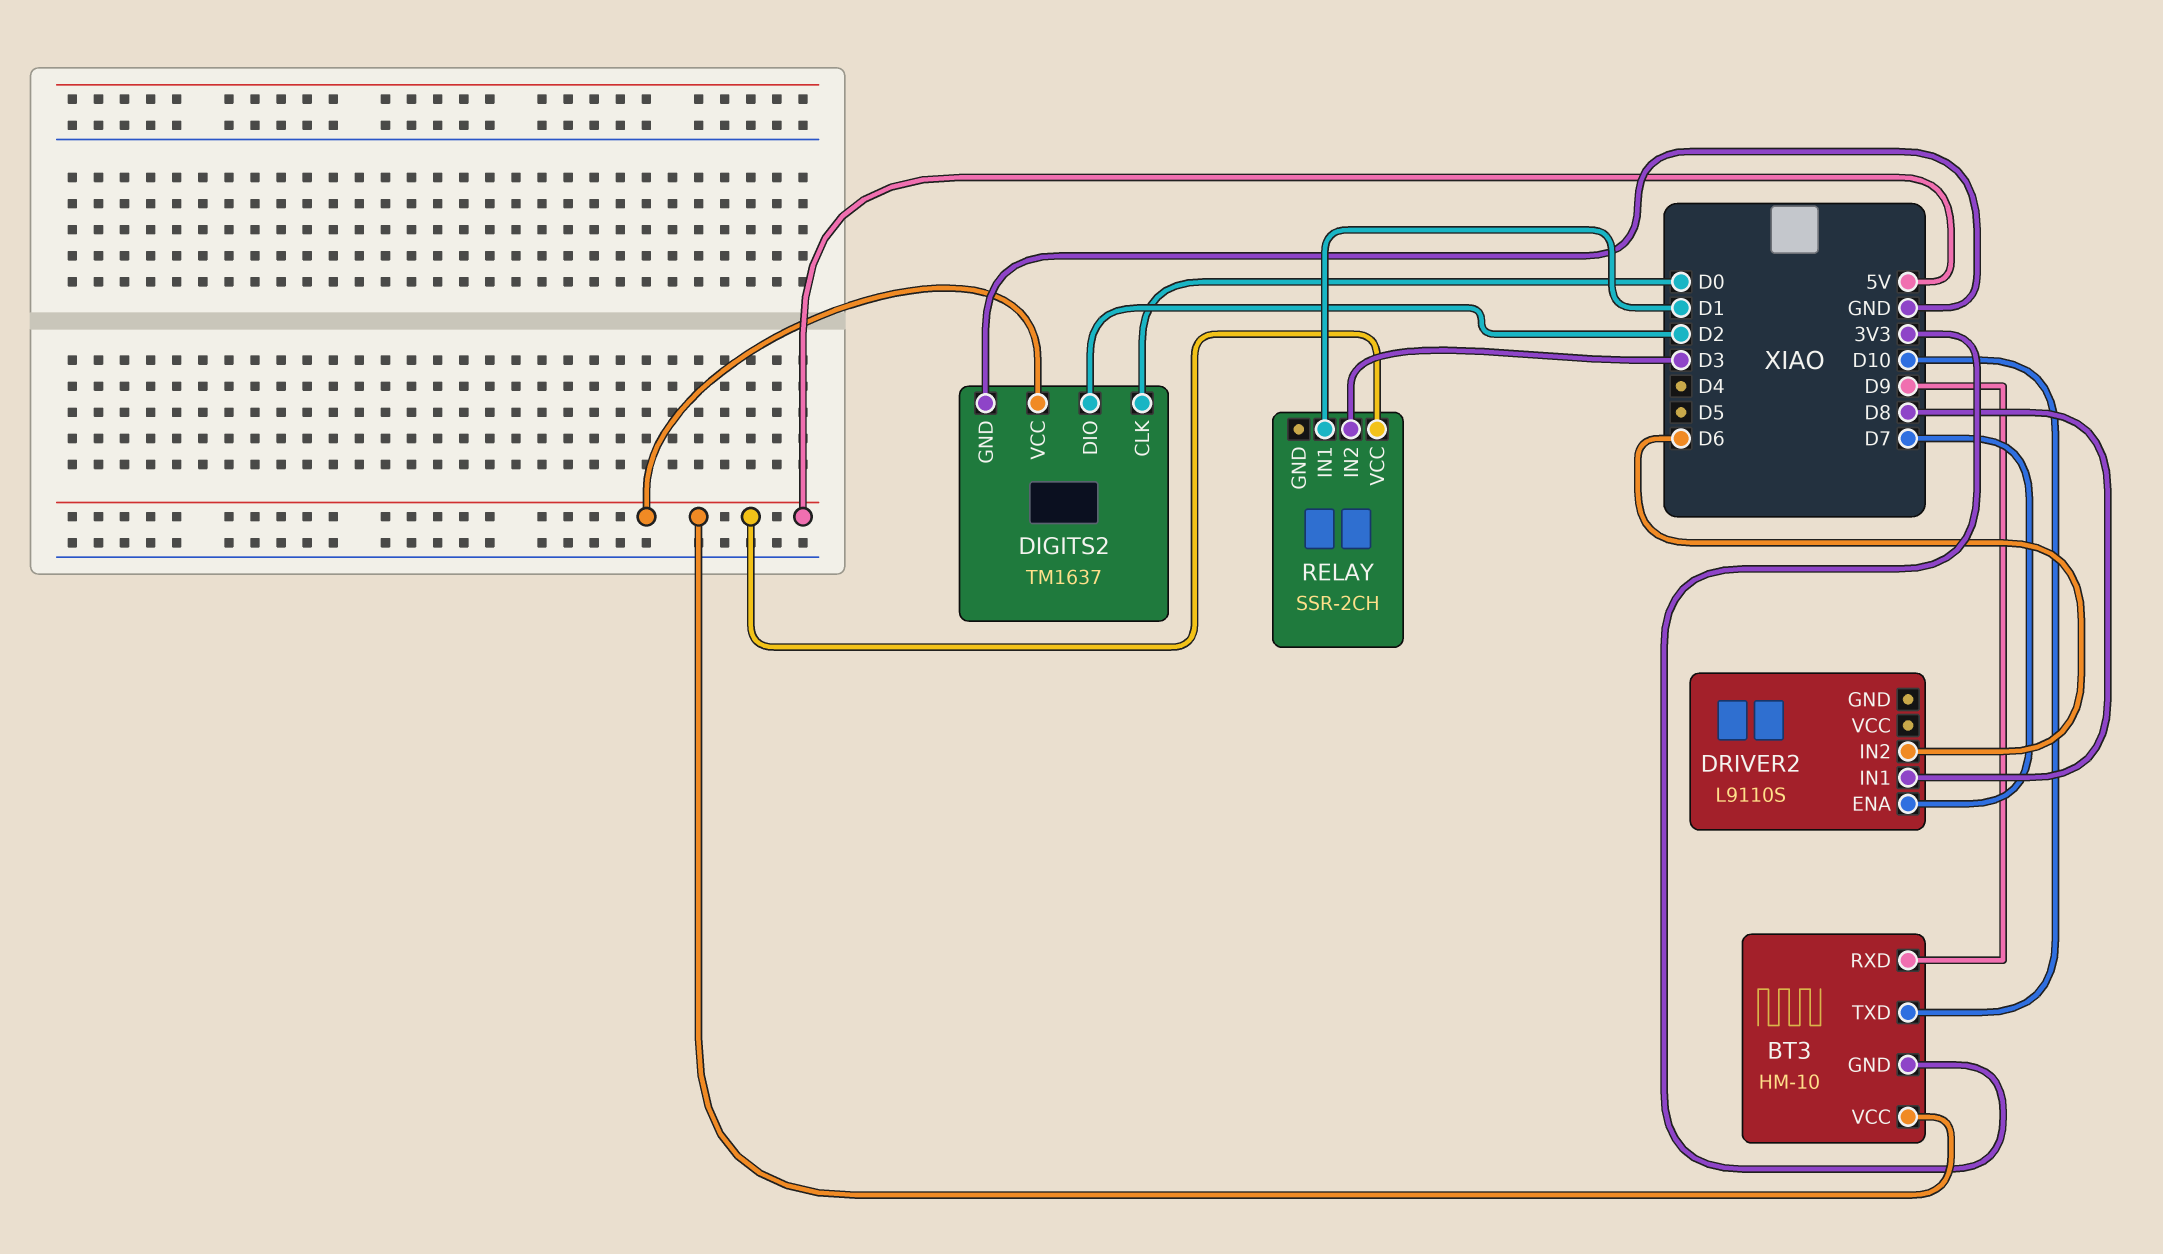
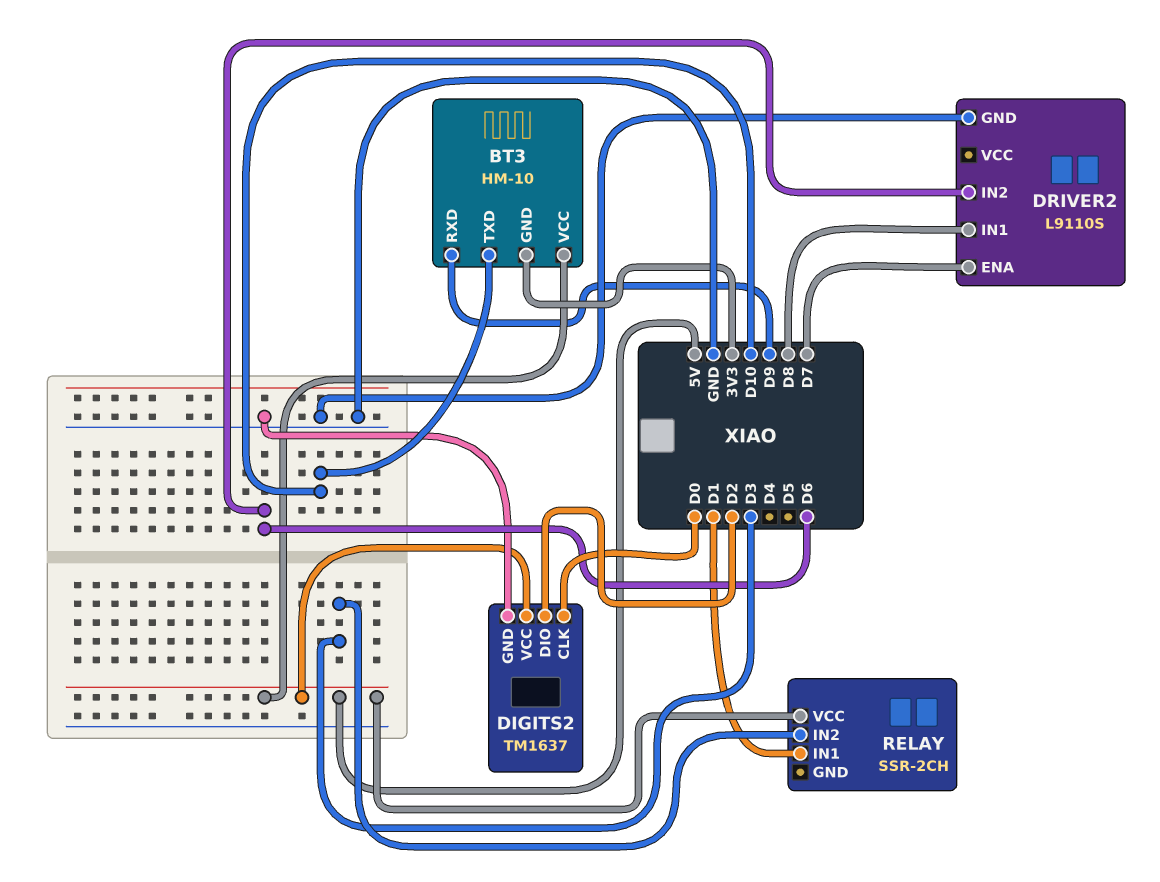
DRIVER2 pin GND: none -> GND

